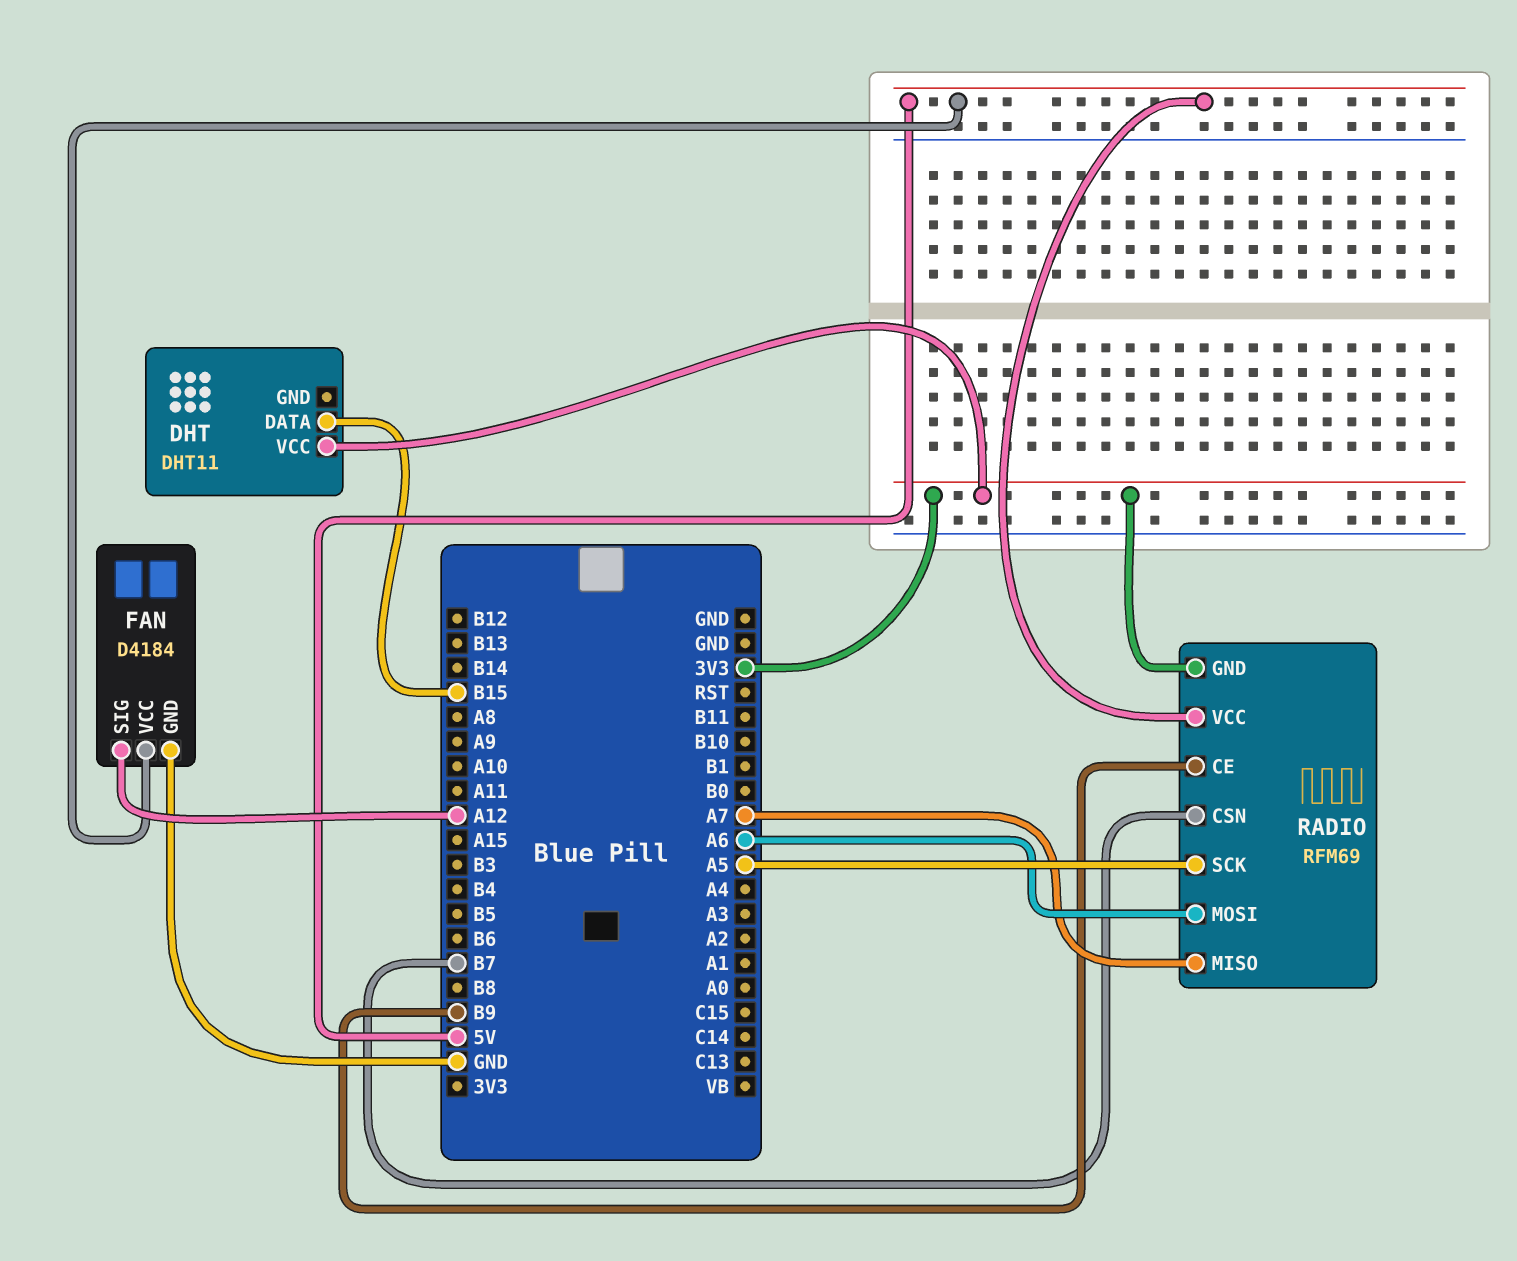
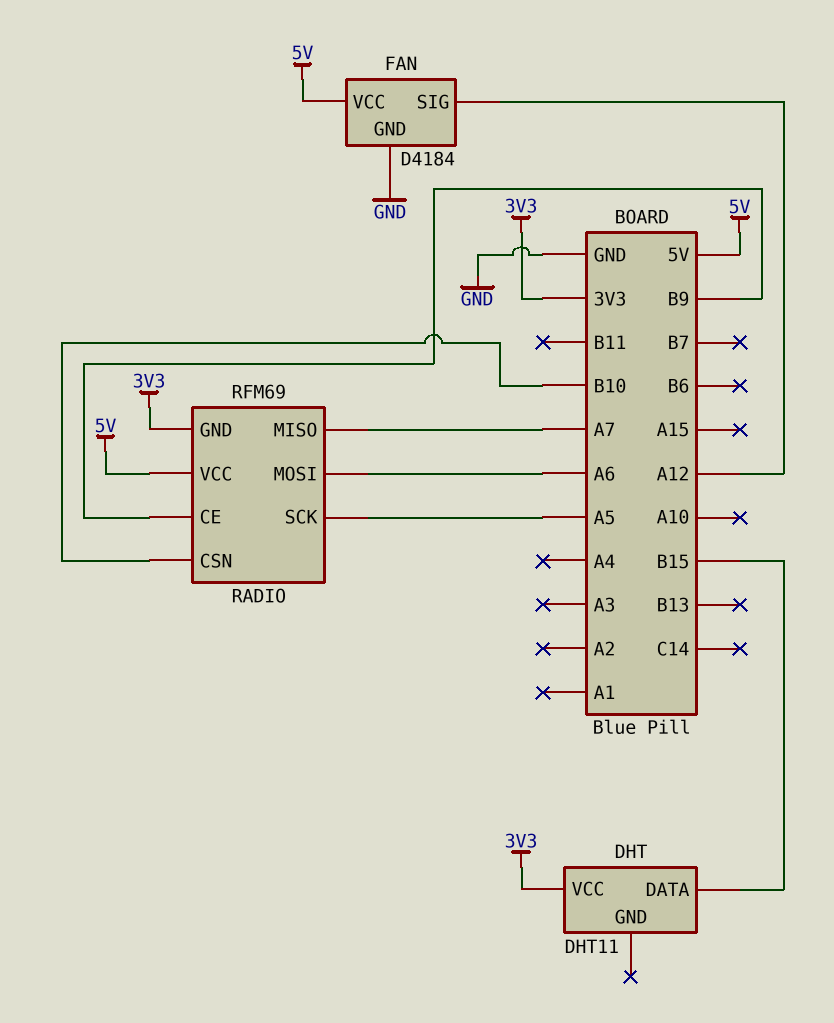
RADIO pin CSN: B7 -> B10

